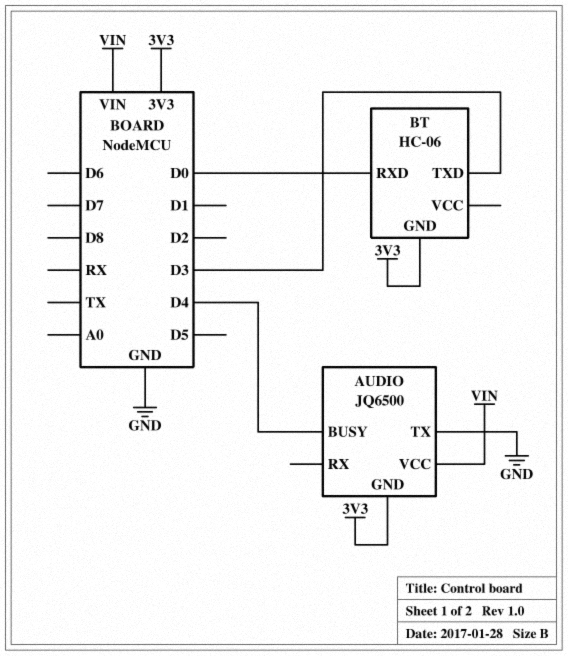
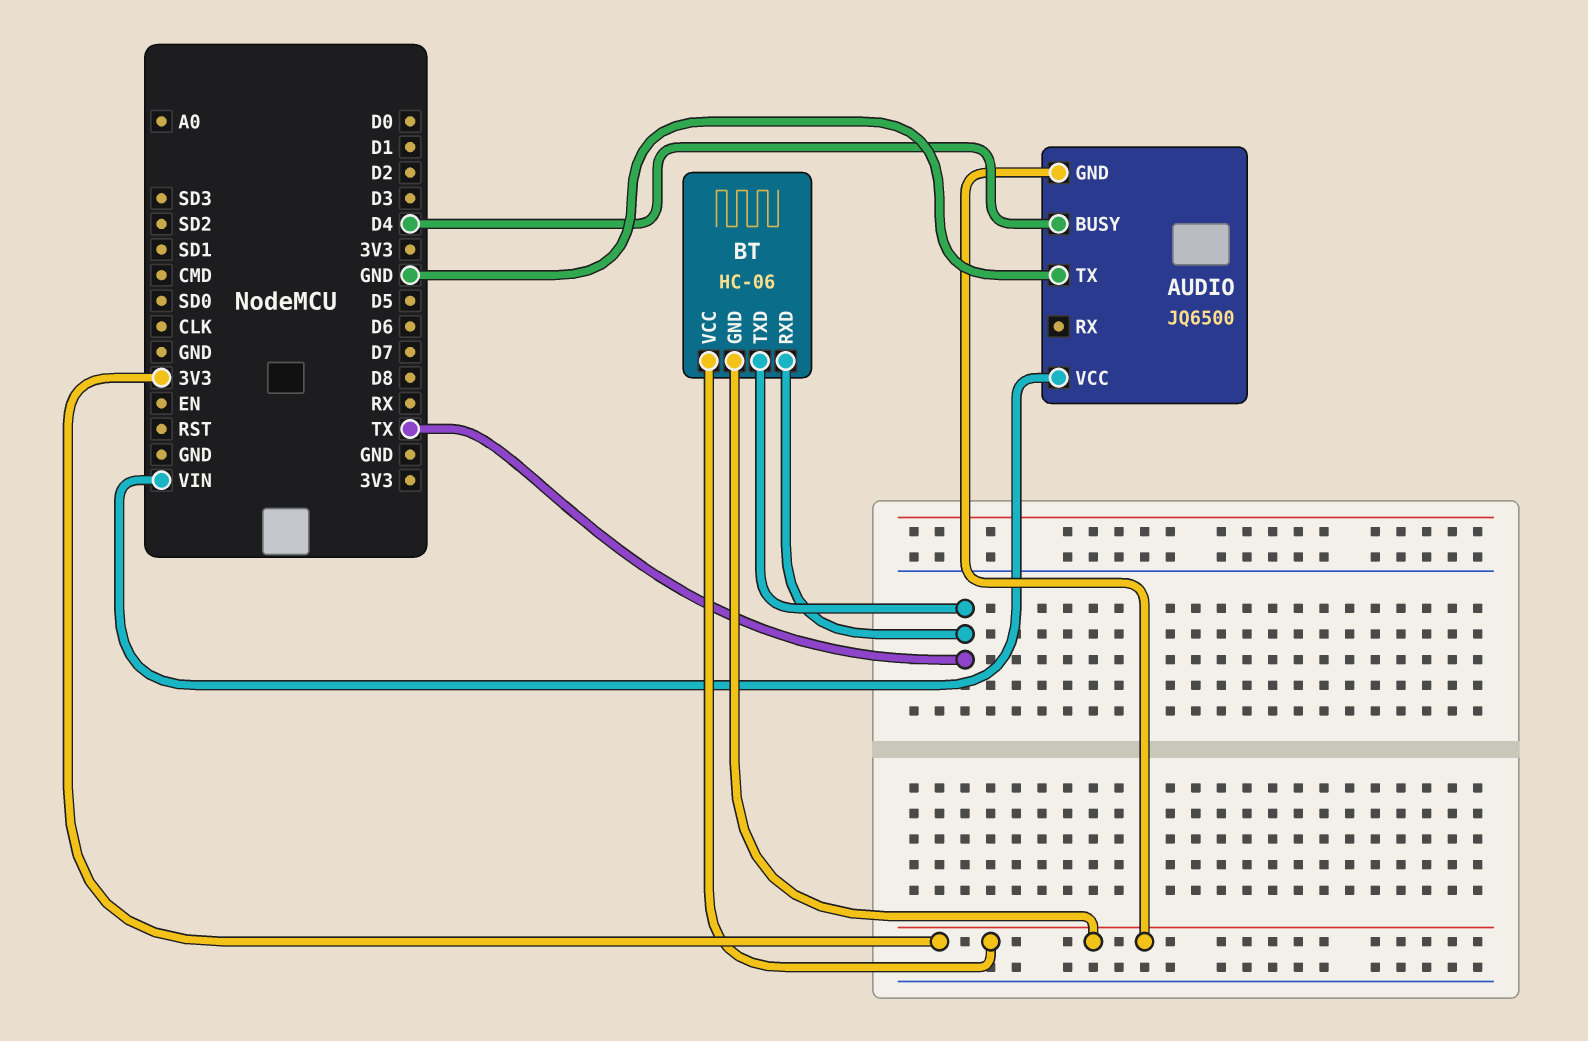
BT pin RXD: D0 -> TX
BT pin TXD: D3 -> TX
BT pin VCC: none -> 3V3

